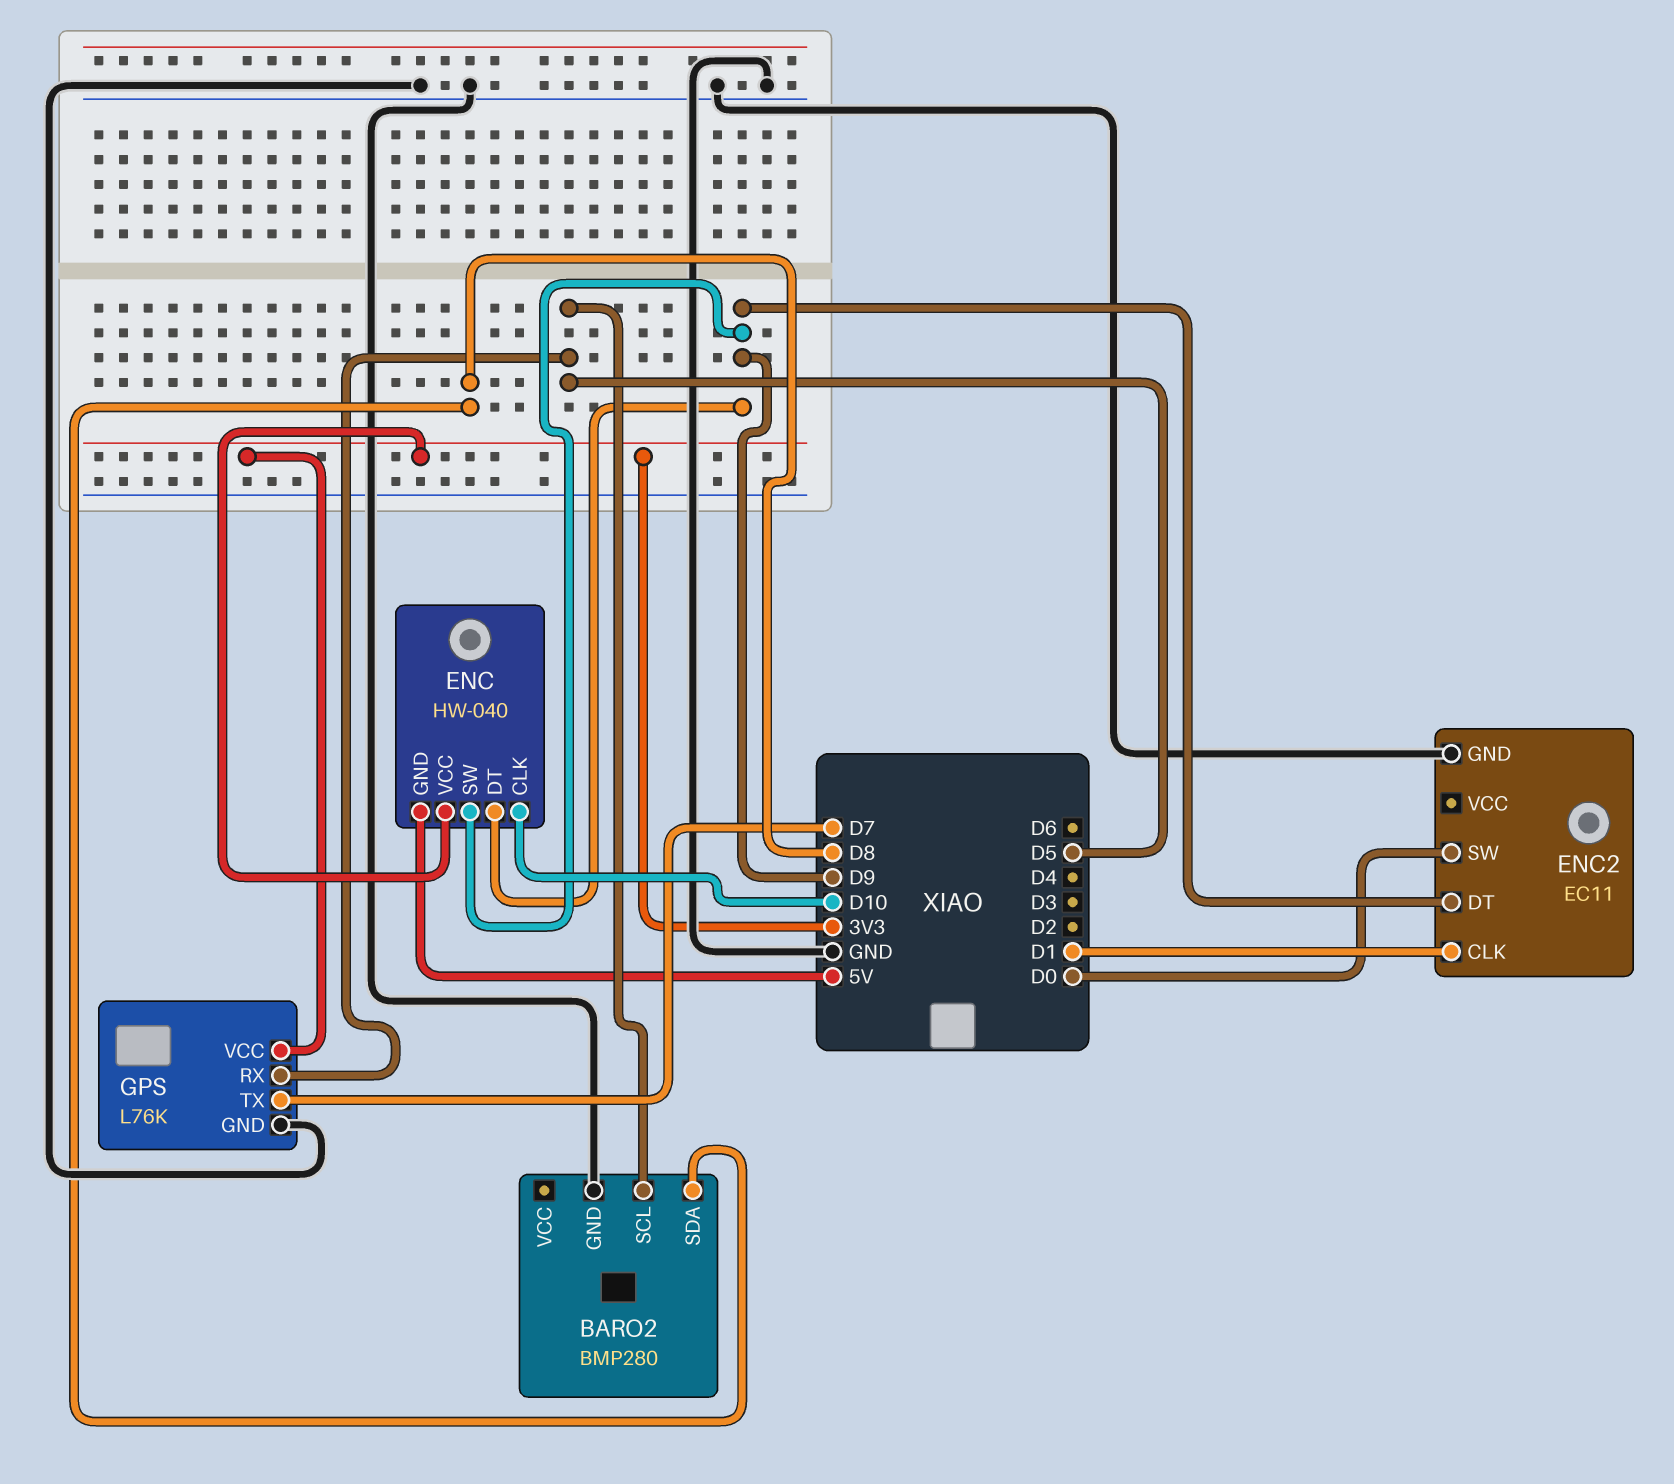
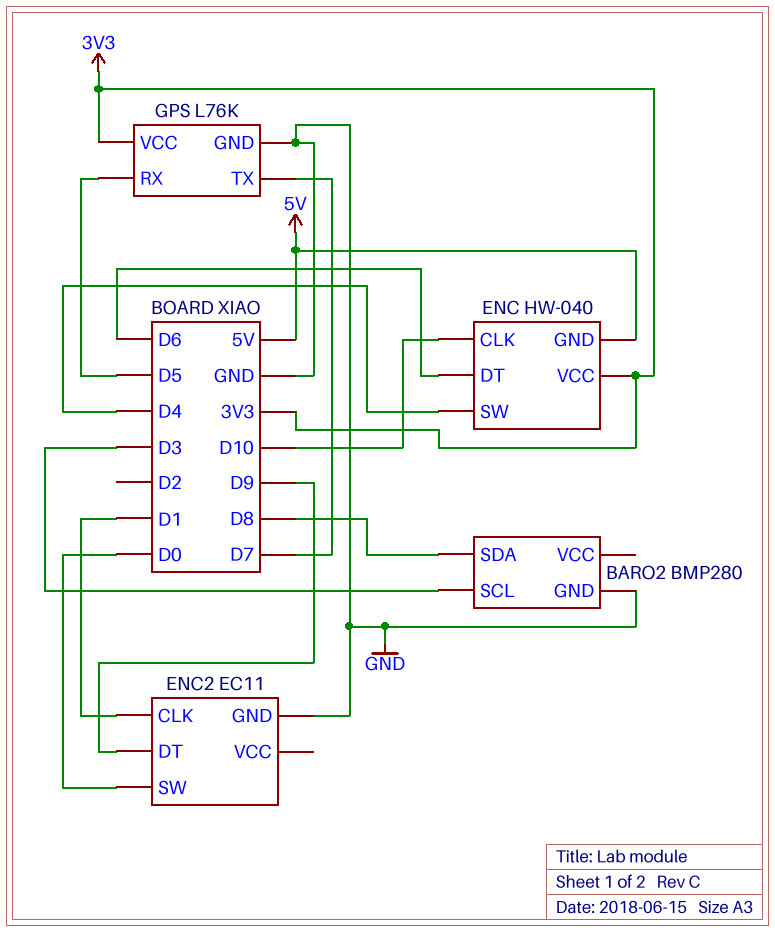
BARO2 pin SCL: D5 -> D3
ENC pin DT: D9 -> D6
ENC pin SW: D9 -> D4

